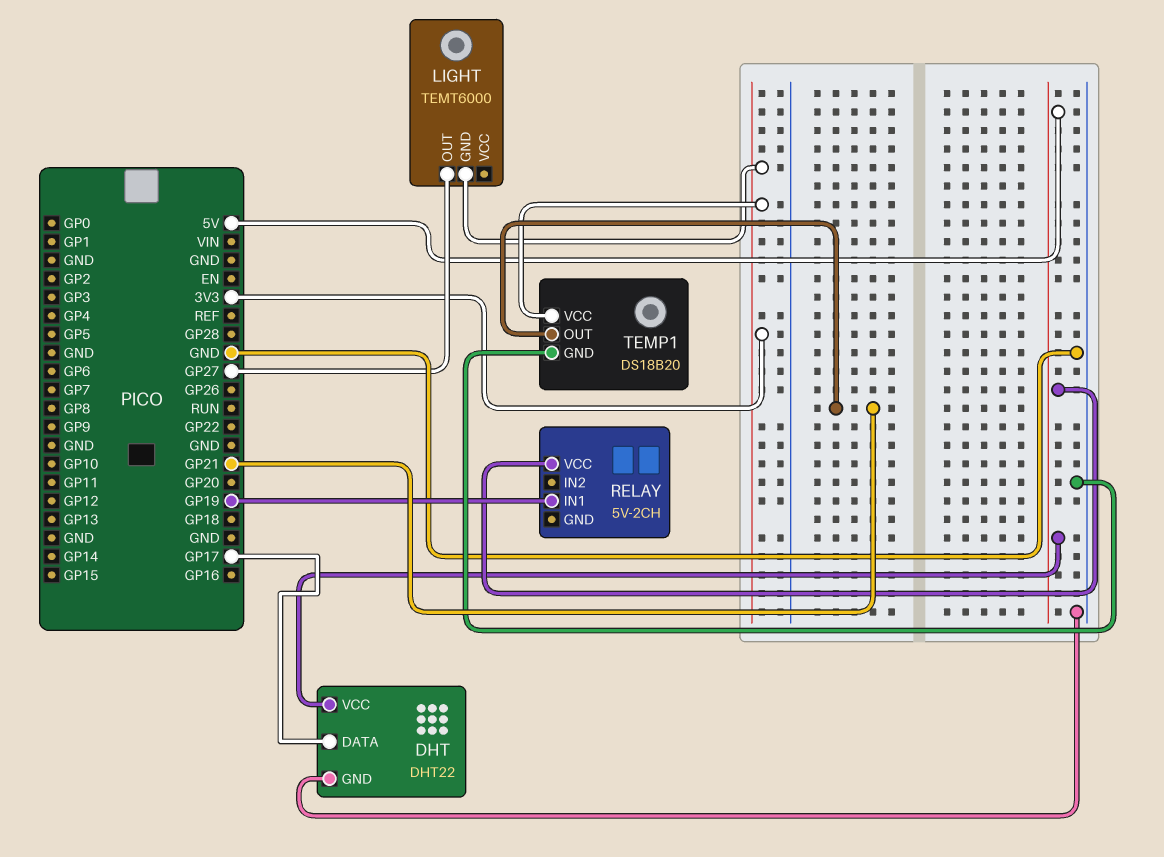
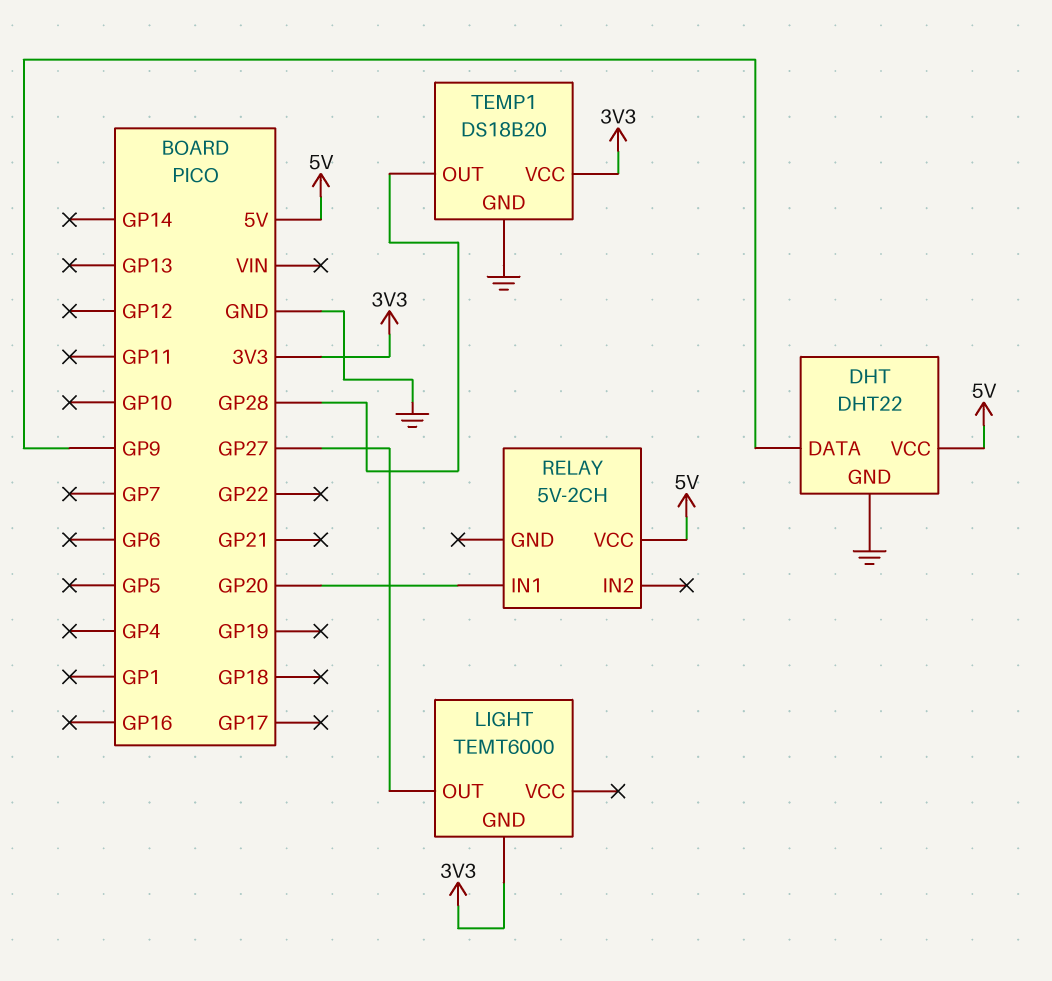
DHT pin DATA: GP17 -> GP9
RELAY pin IN1: GP19 -> GP20
TEMP1 pin OUT: GP21 -> GP28

